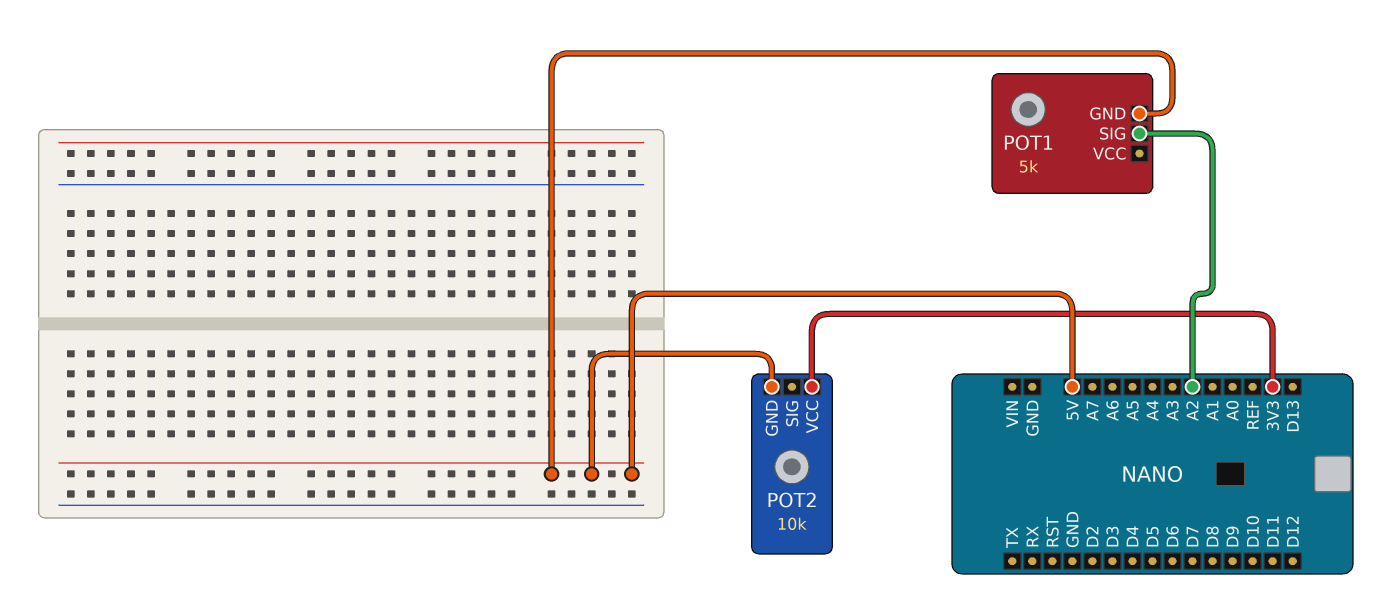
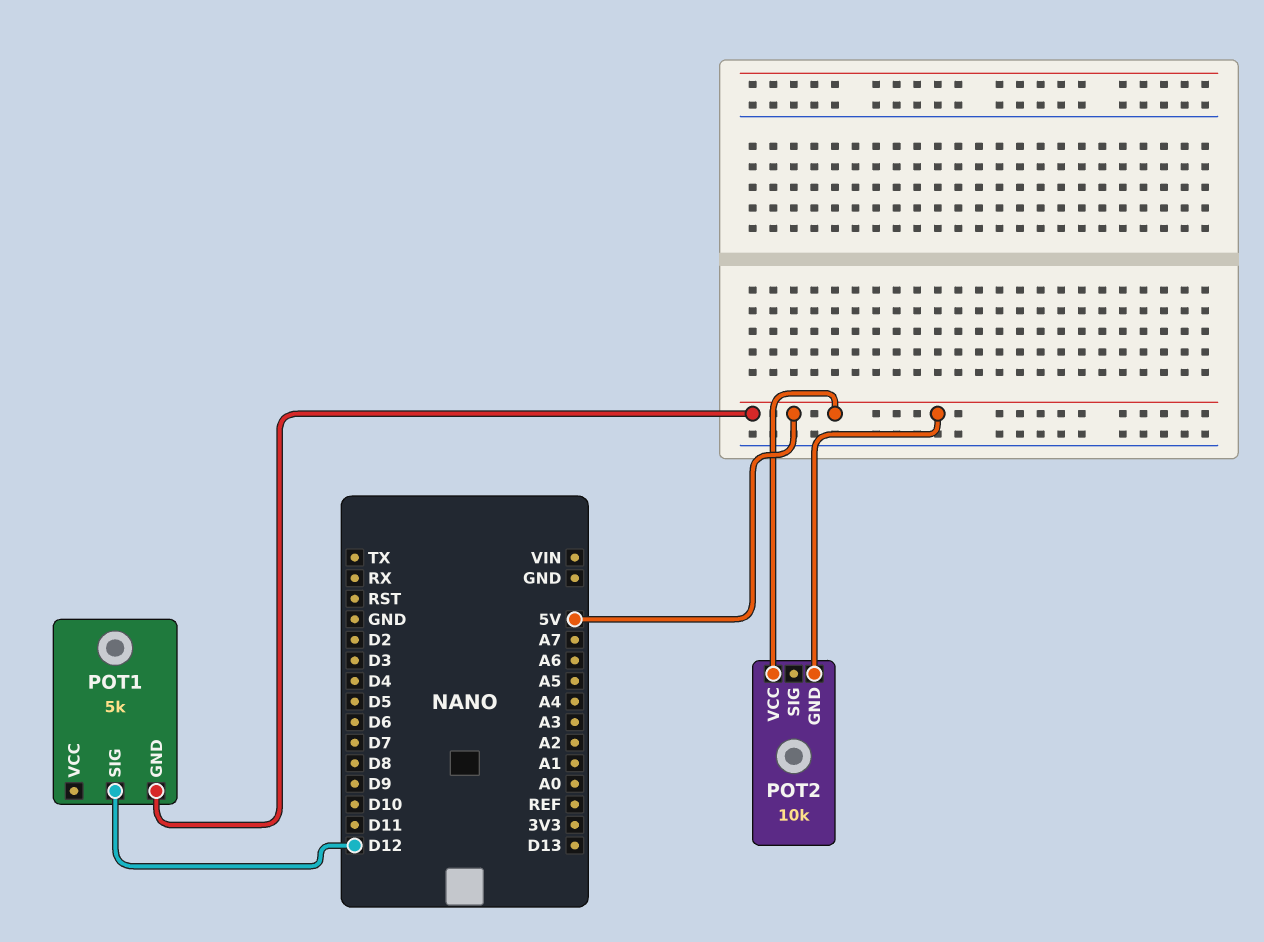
POT1 pin SIG: A2 -> D12
POT2 pin VCC: 3V3 -> 5V

